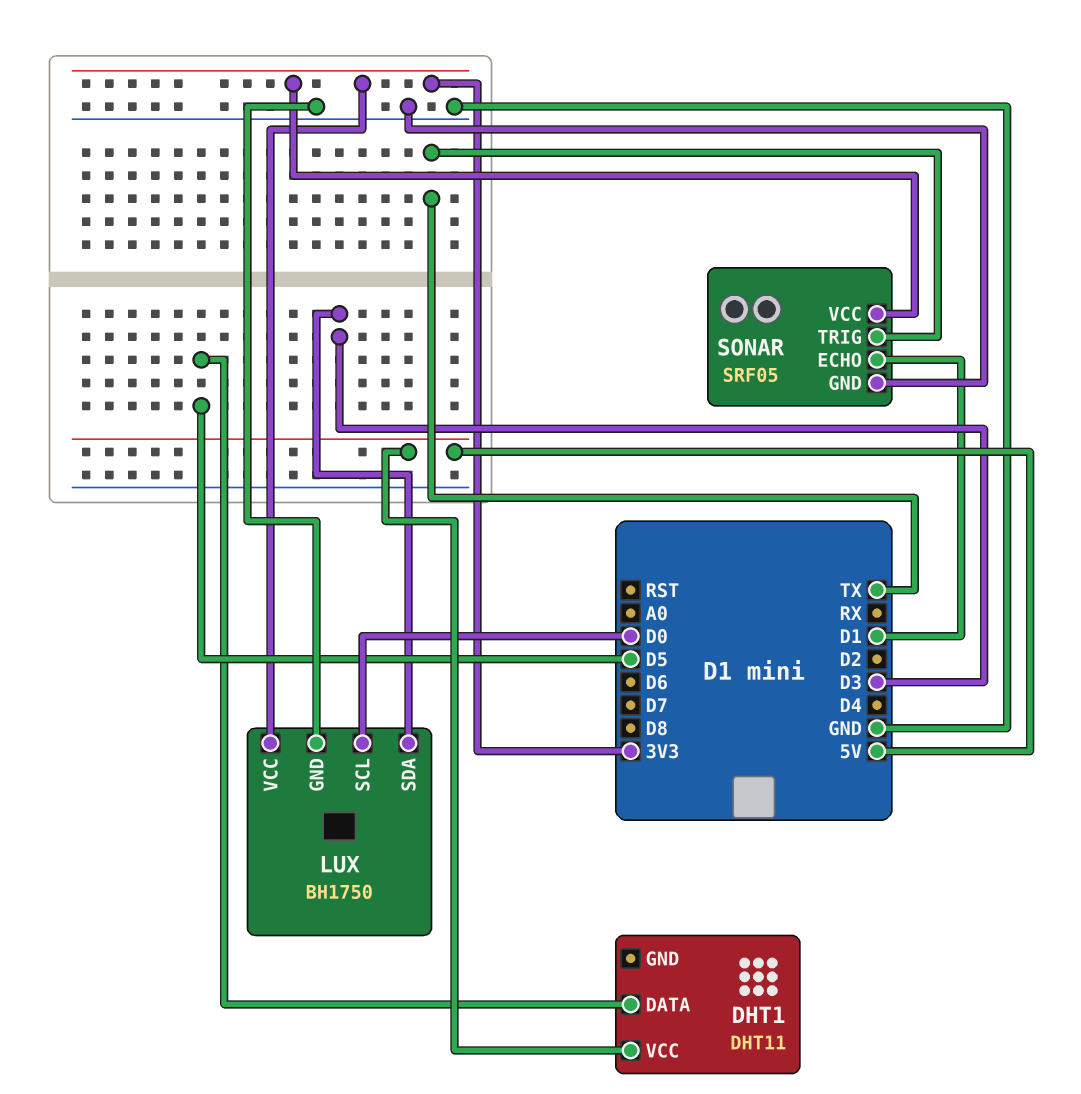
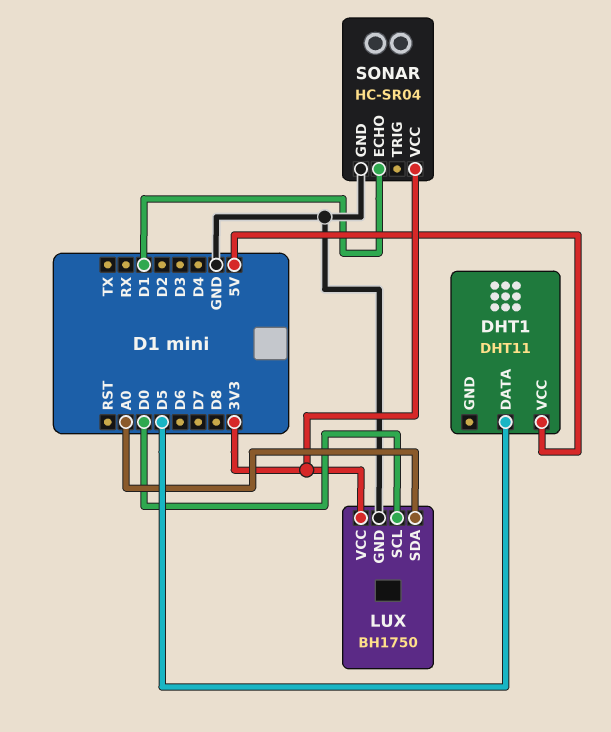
LUX pin SDA: D3 -> A0
SONAR: SRF05 -> HC-SR04
SONAR pin TRIG: TX -> none

